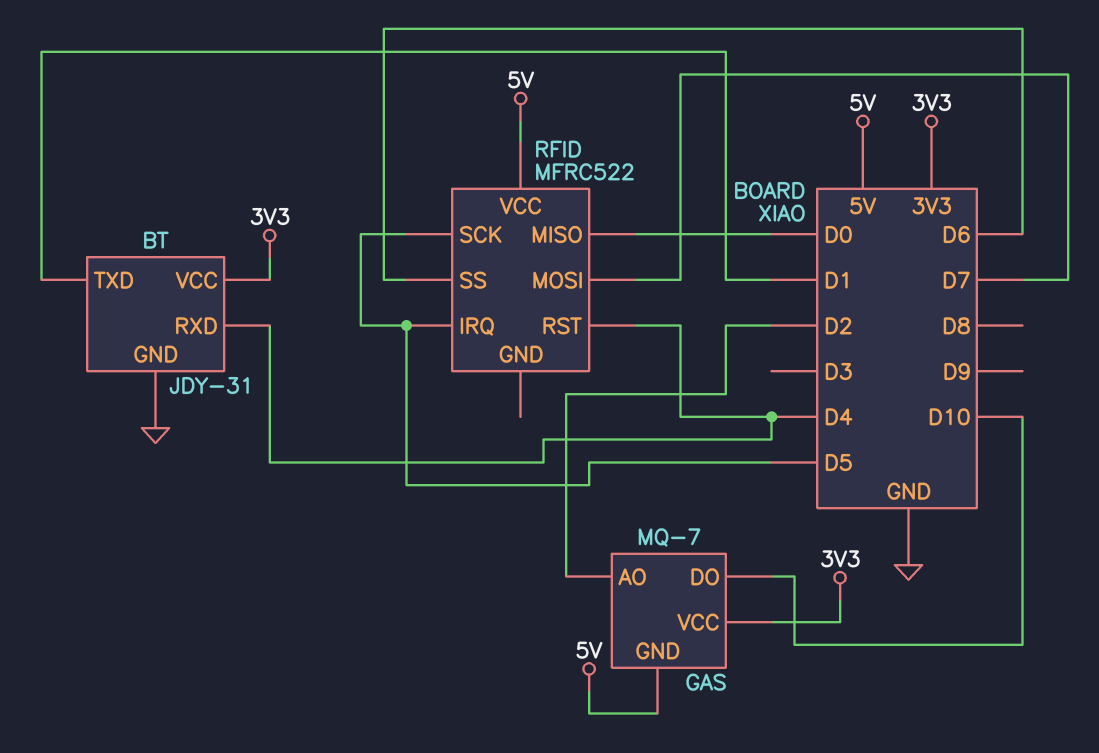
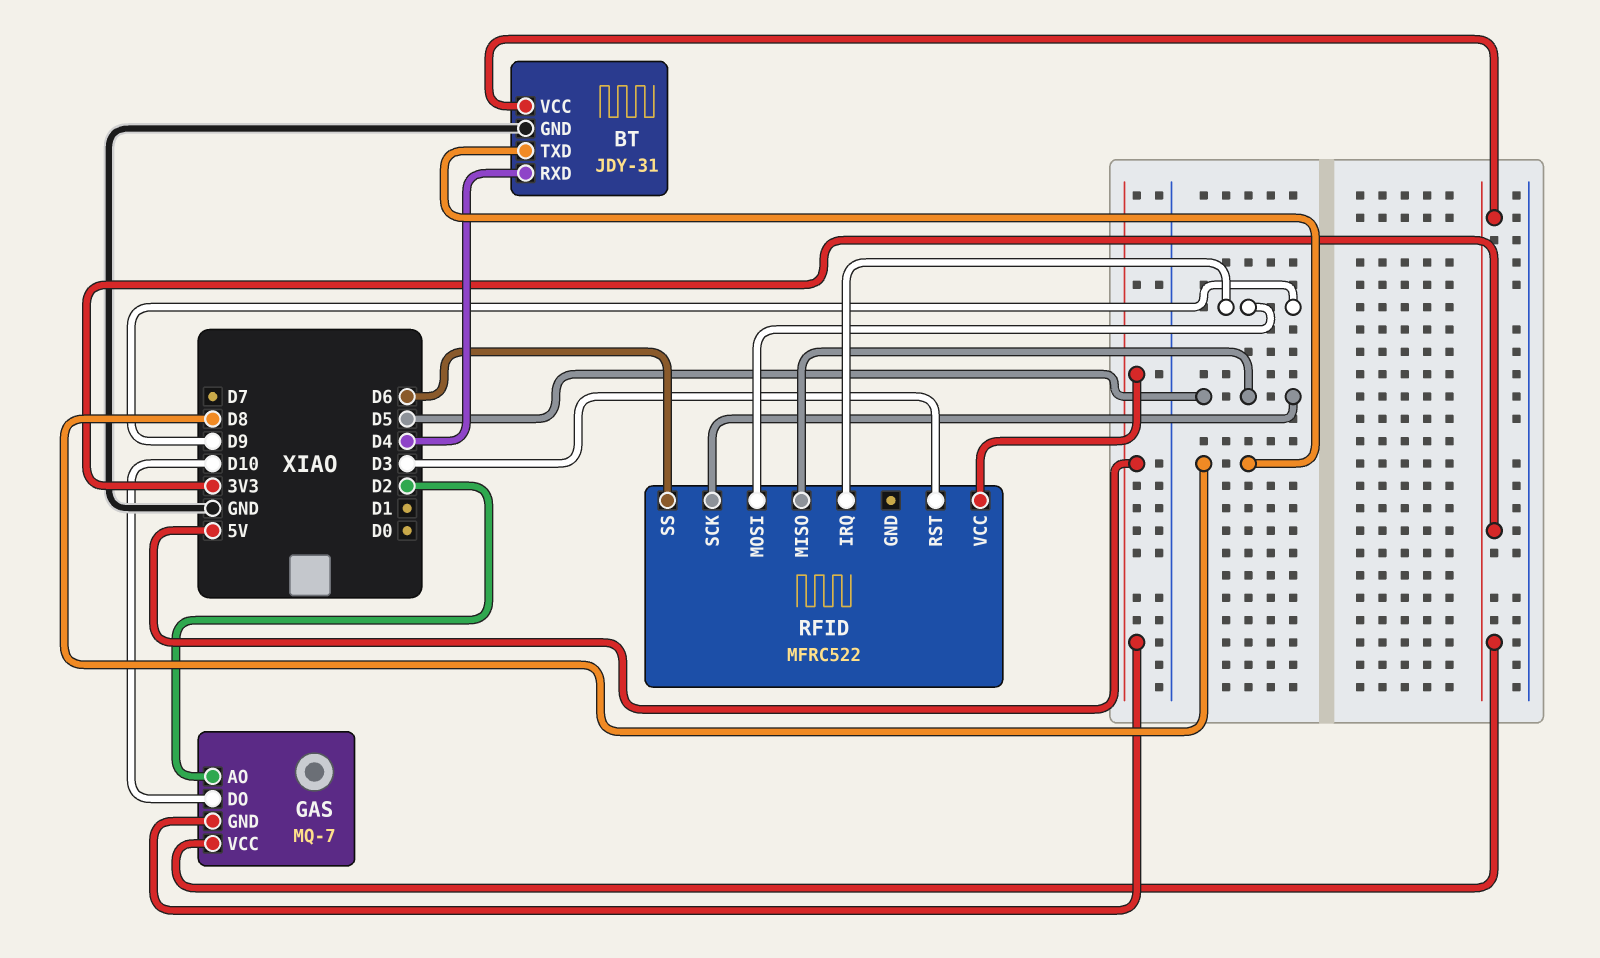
BT pin TXD: D1 -> D8
RFID pin IRQ: D5 -> D9
RFID pin MISO: D0 -> D5
RFID pin MOSI: D7 -> D9
RFID pin RST: D4 -> D3

